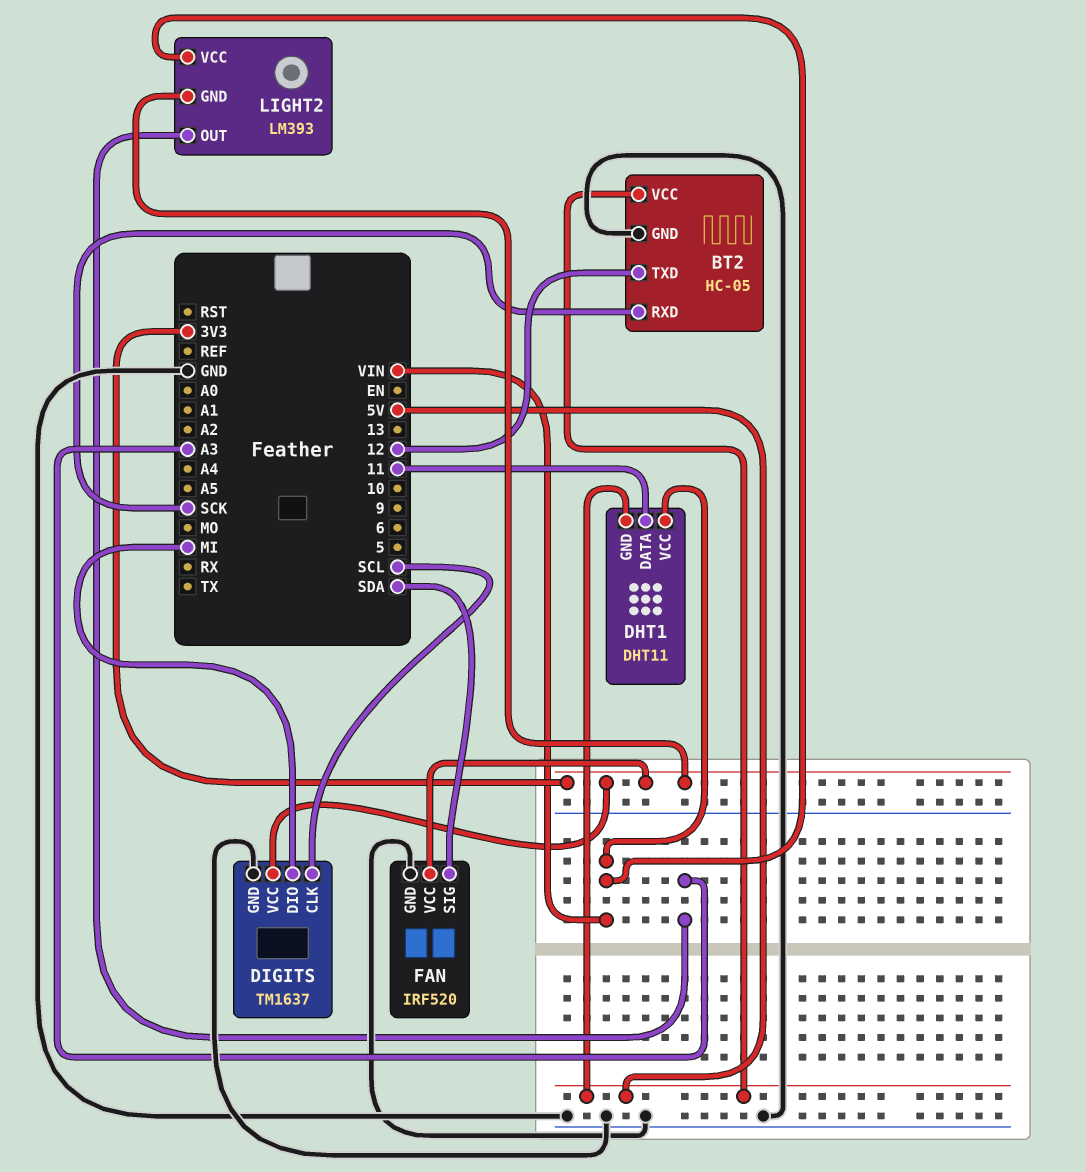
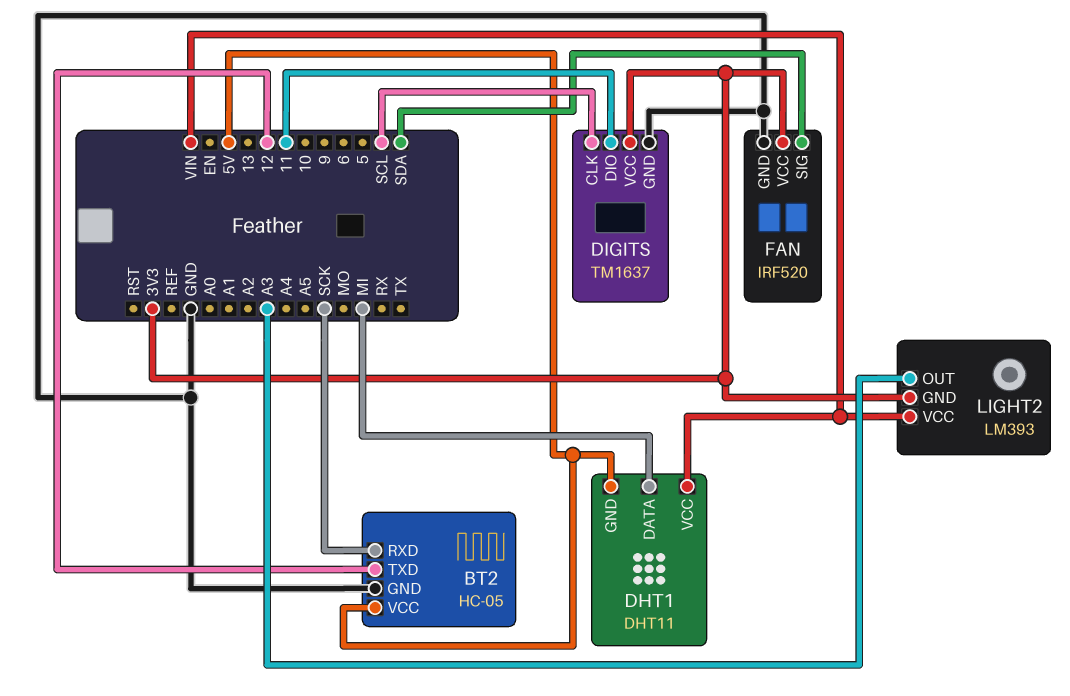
DHT1 pin DATA: 11 -> MI
DIGITS pin DIO: MI -> 11

